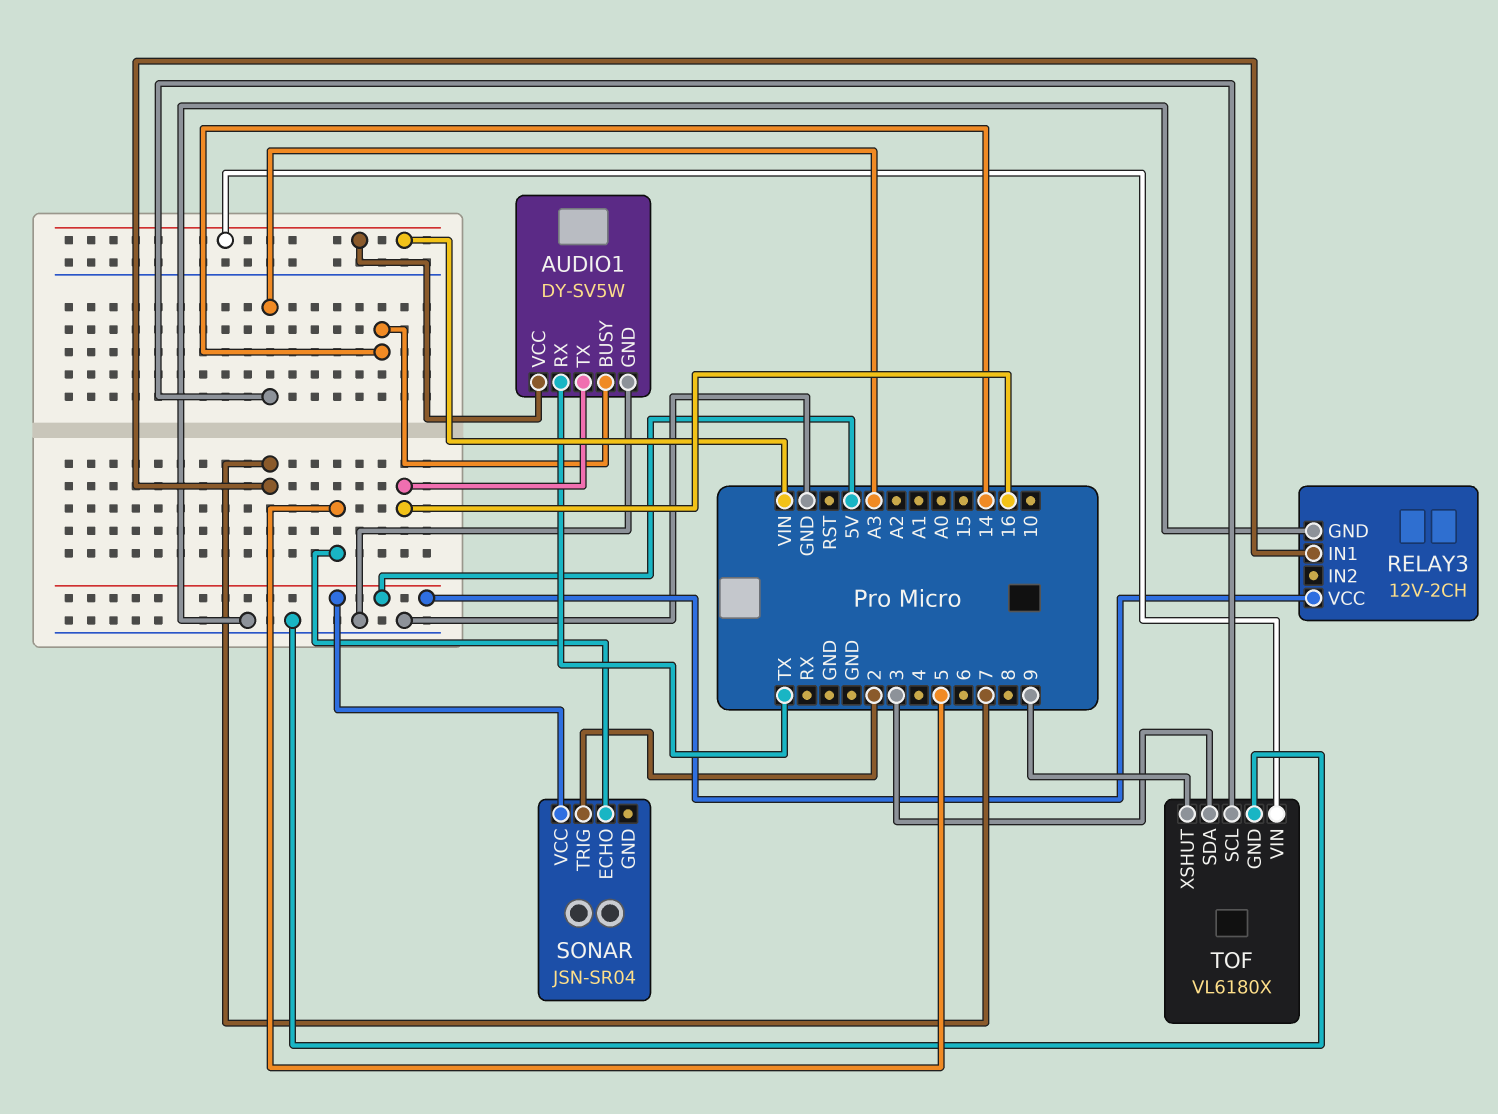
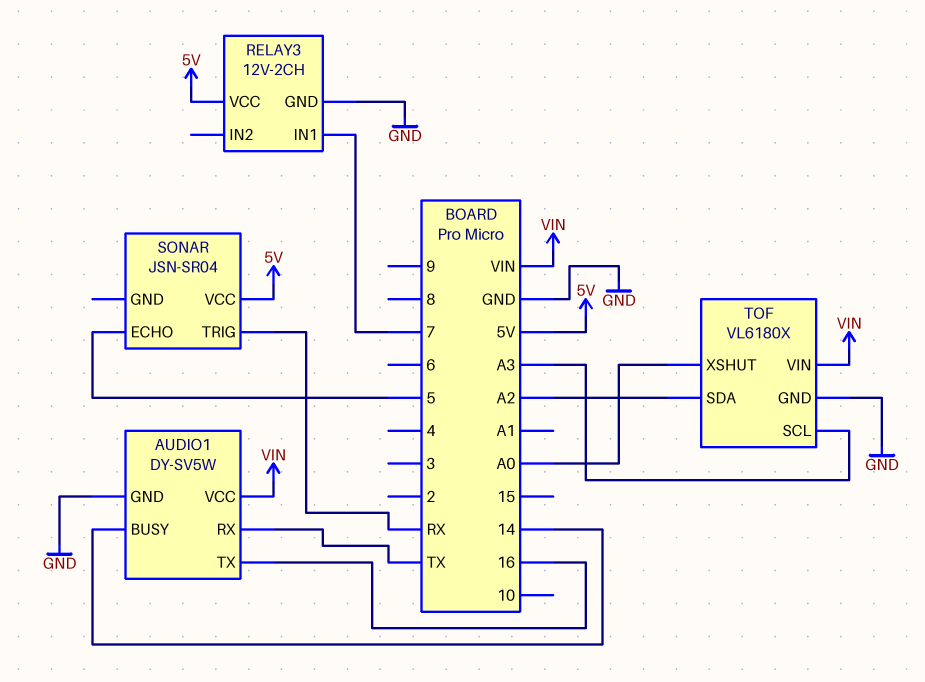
SONAR pin TRIG: 2 -> RX
TOF pin SDA: 3 -> A2
TOF pin XSHUT: 9 -> A0

